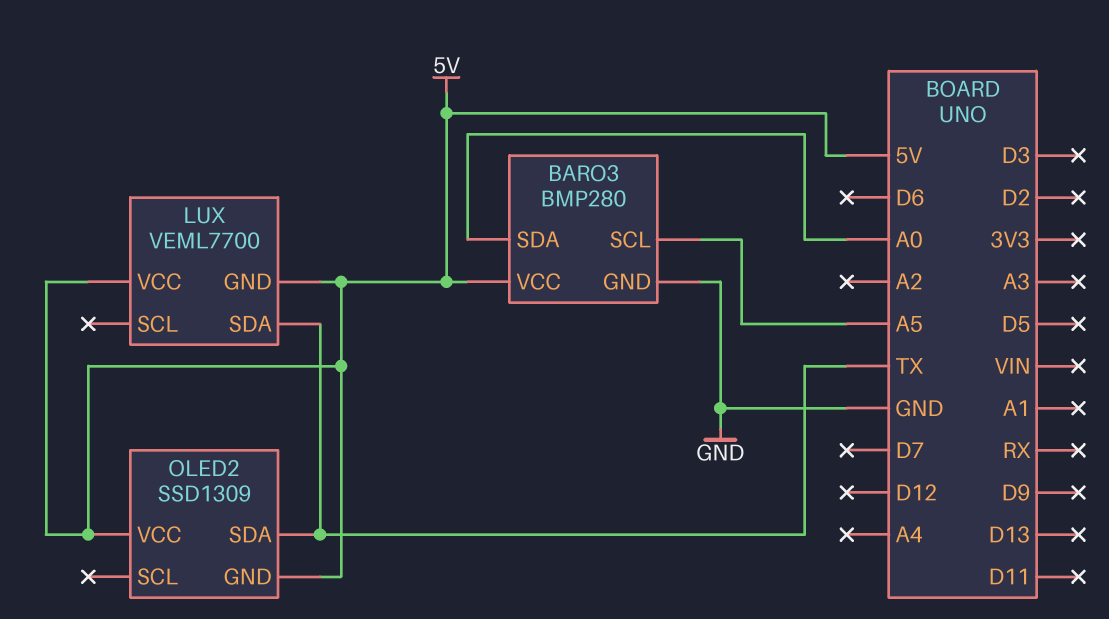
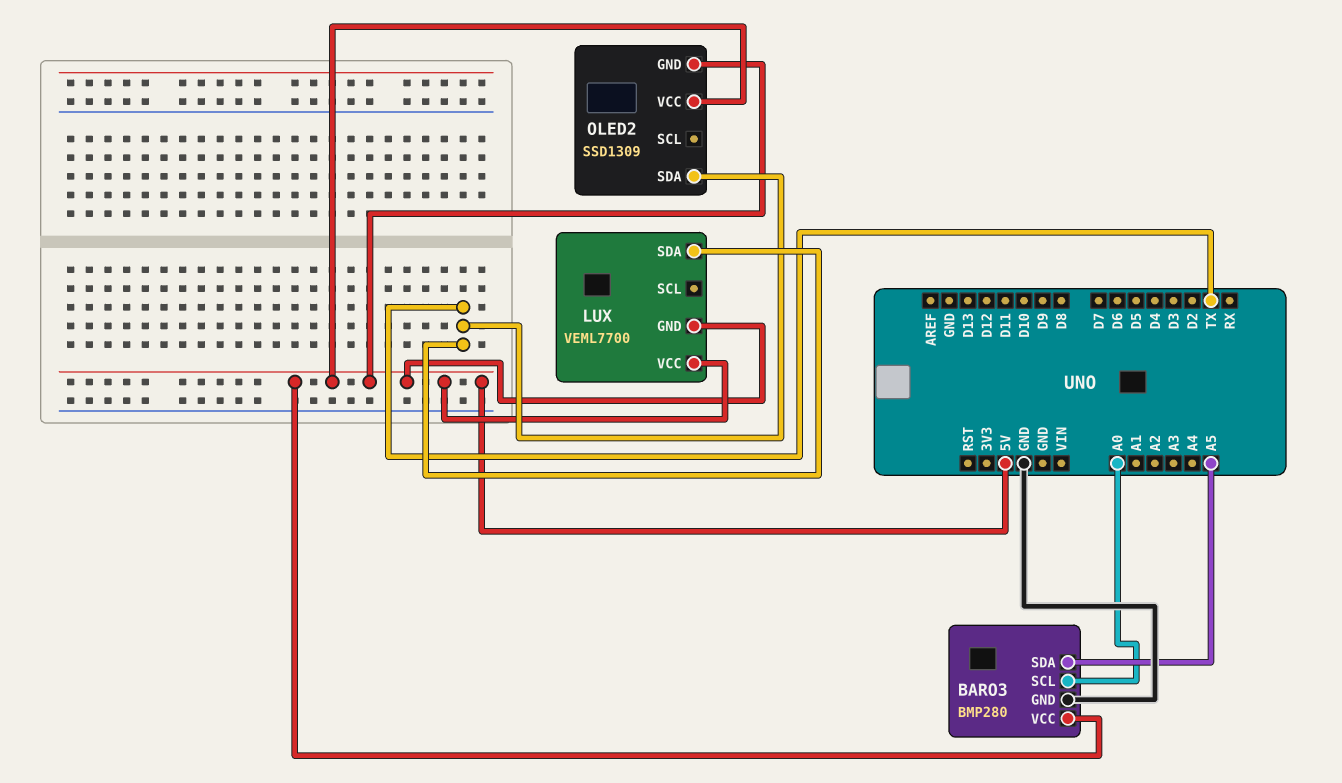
BARO3 pin SCL: A5 -> A0
BARO3 pin SDA: A0 -> A5

